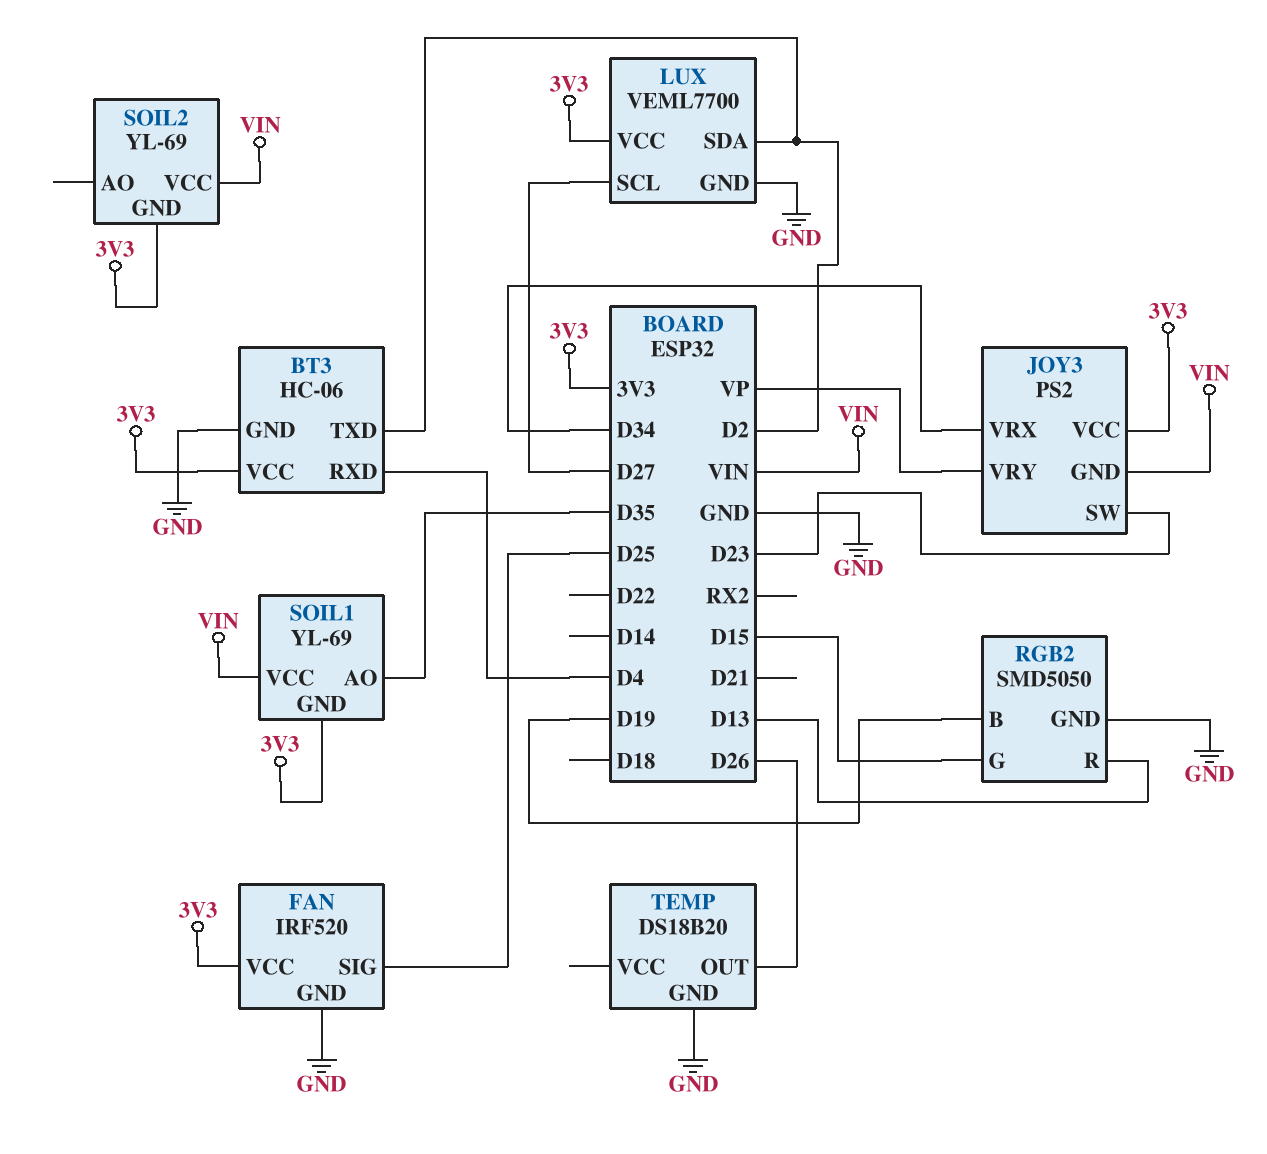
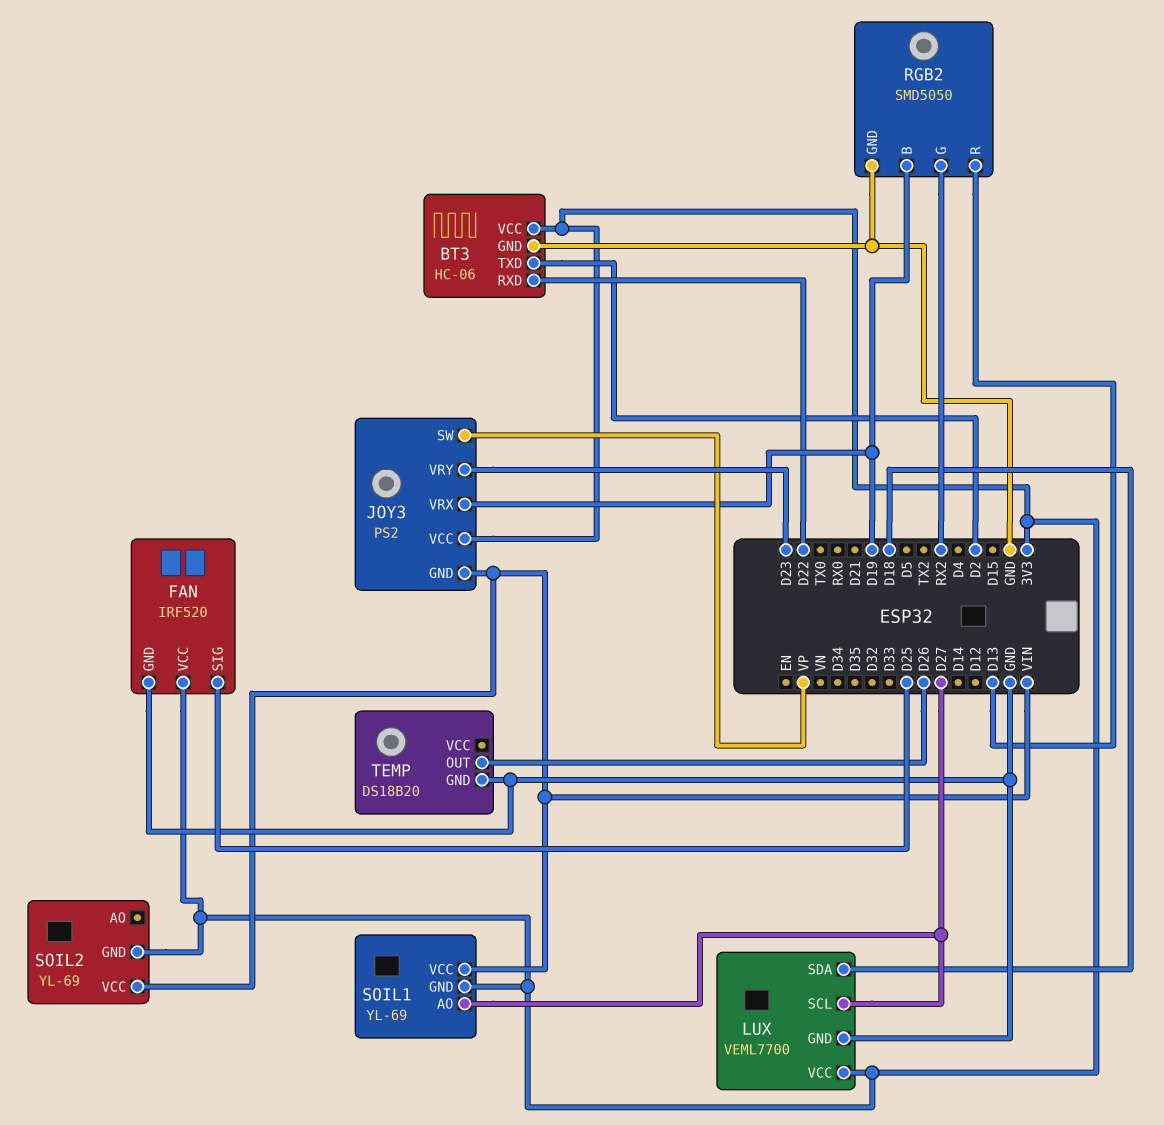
BT3 pin RXD: D4 -> D22
JOY3 pin SW: D23 -> VP
JOY3 pin VRX: D34 -> D19
JOY3 pin VRY: VP -> D23
LUX pin SDA: D2 -> D18
RGB2 pin G: D15 -> RX2
SOIL1 pin AO: D35 -> D27

